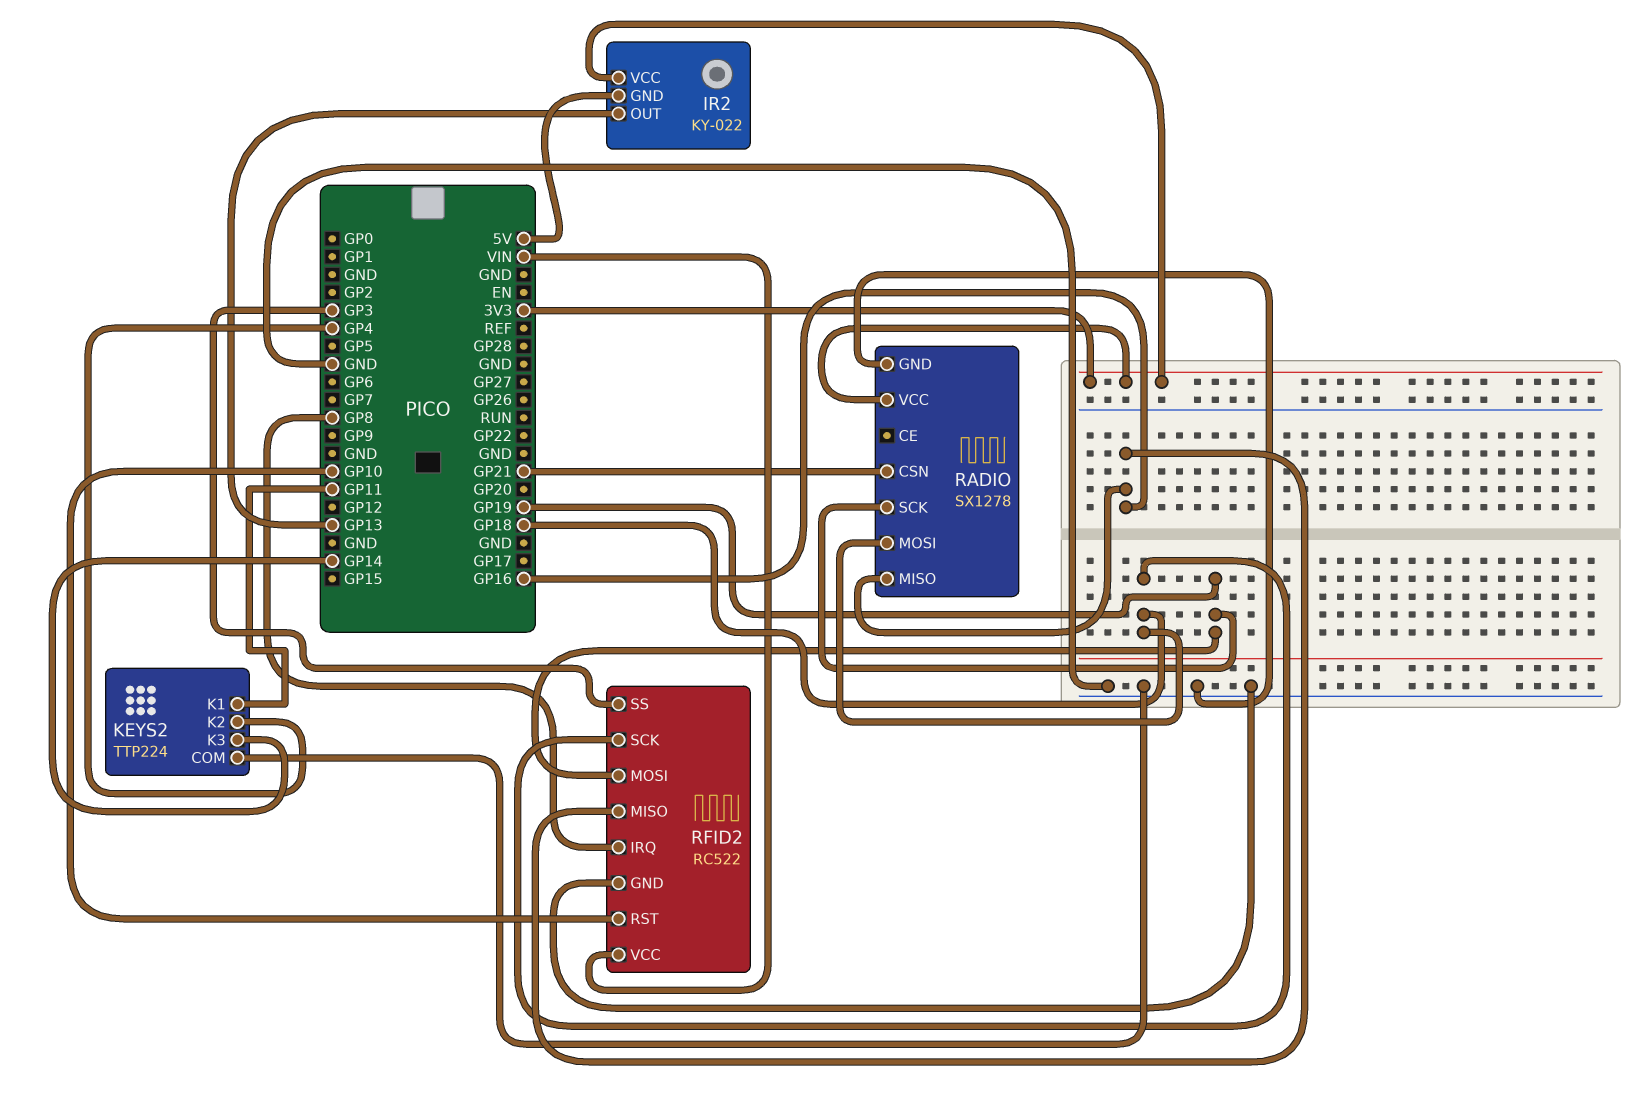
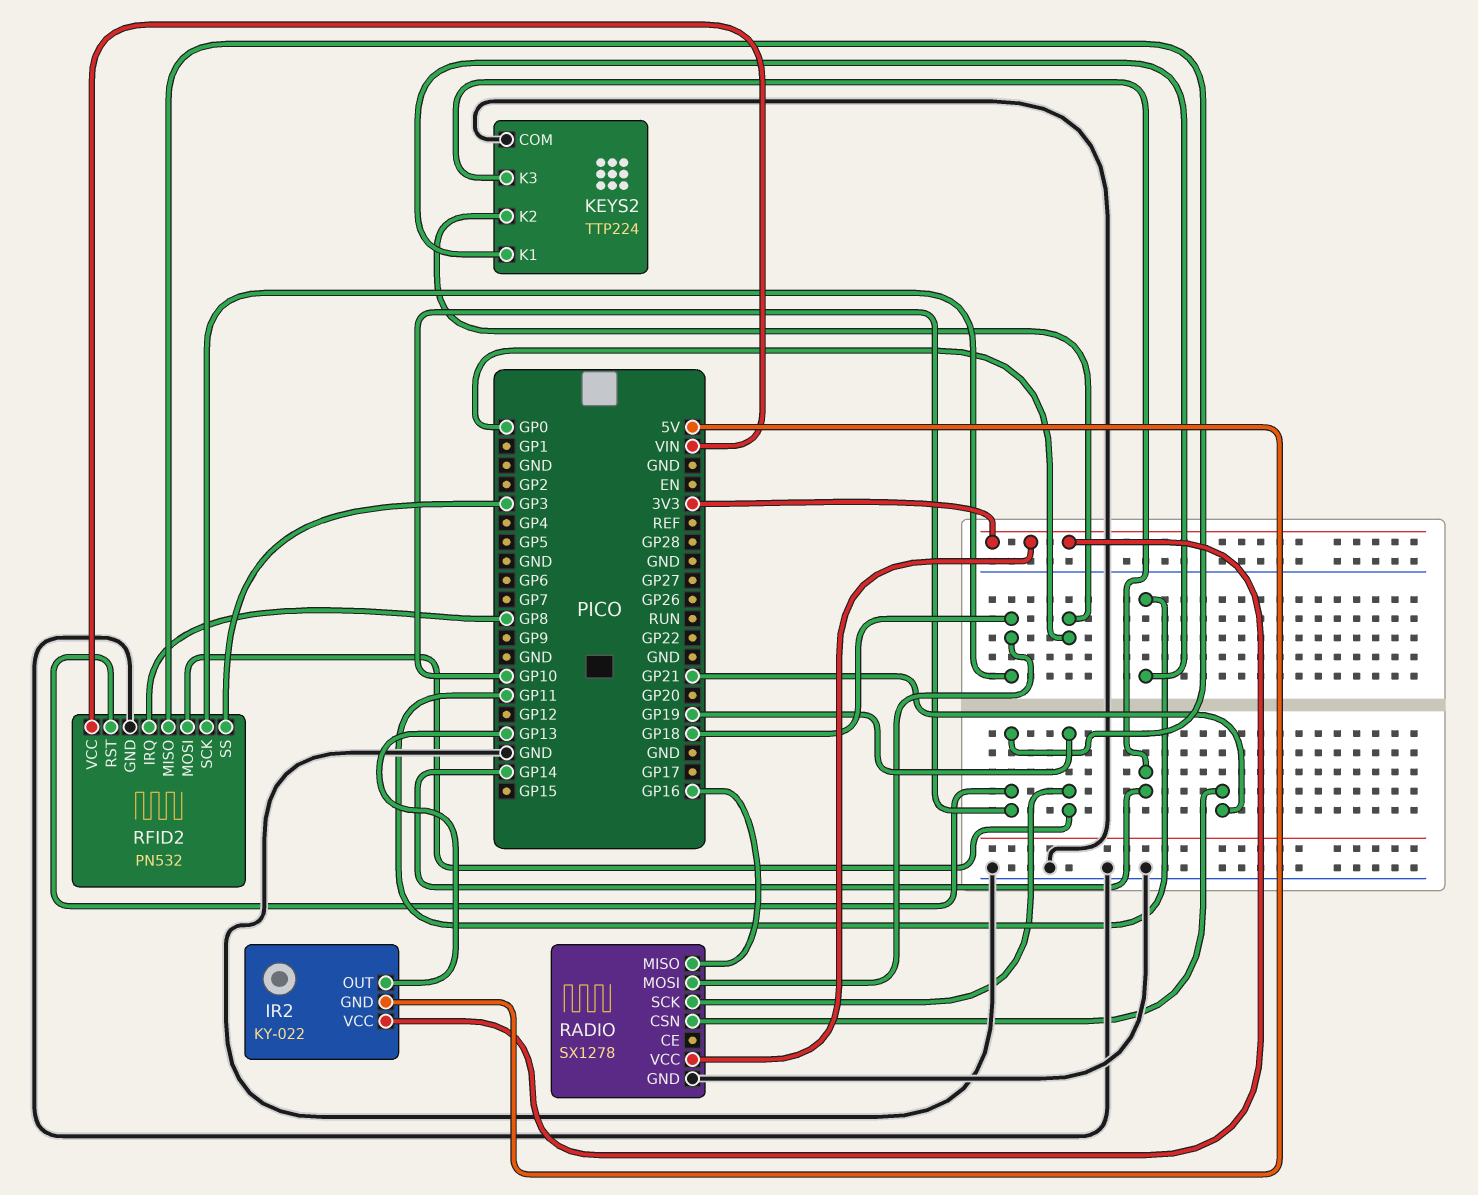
KEYS2 pin K2: GP4 -> GP0
RFID2: RC522 -> PN532
RFID2 pin MISO: GP16 -> GP10

